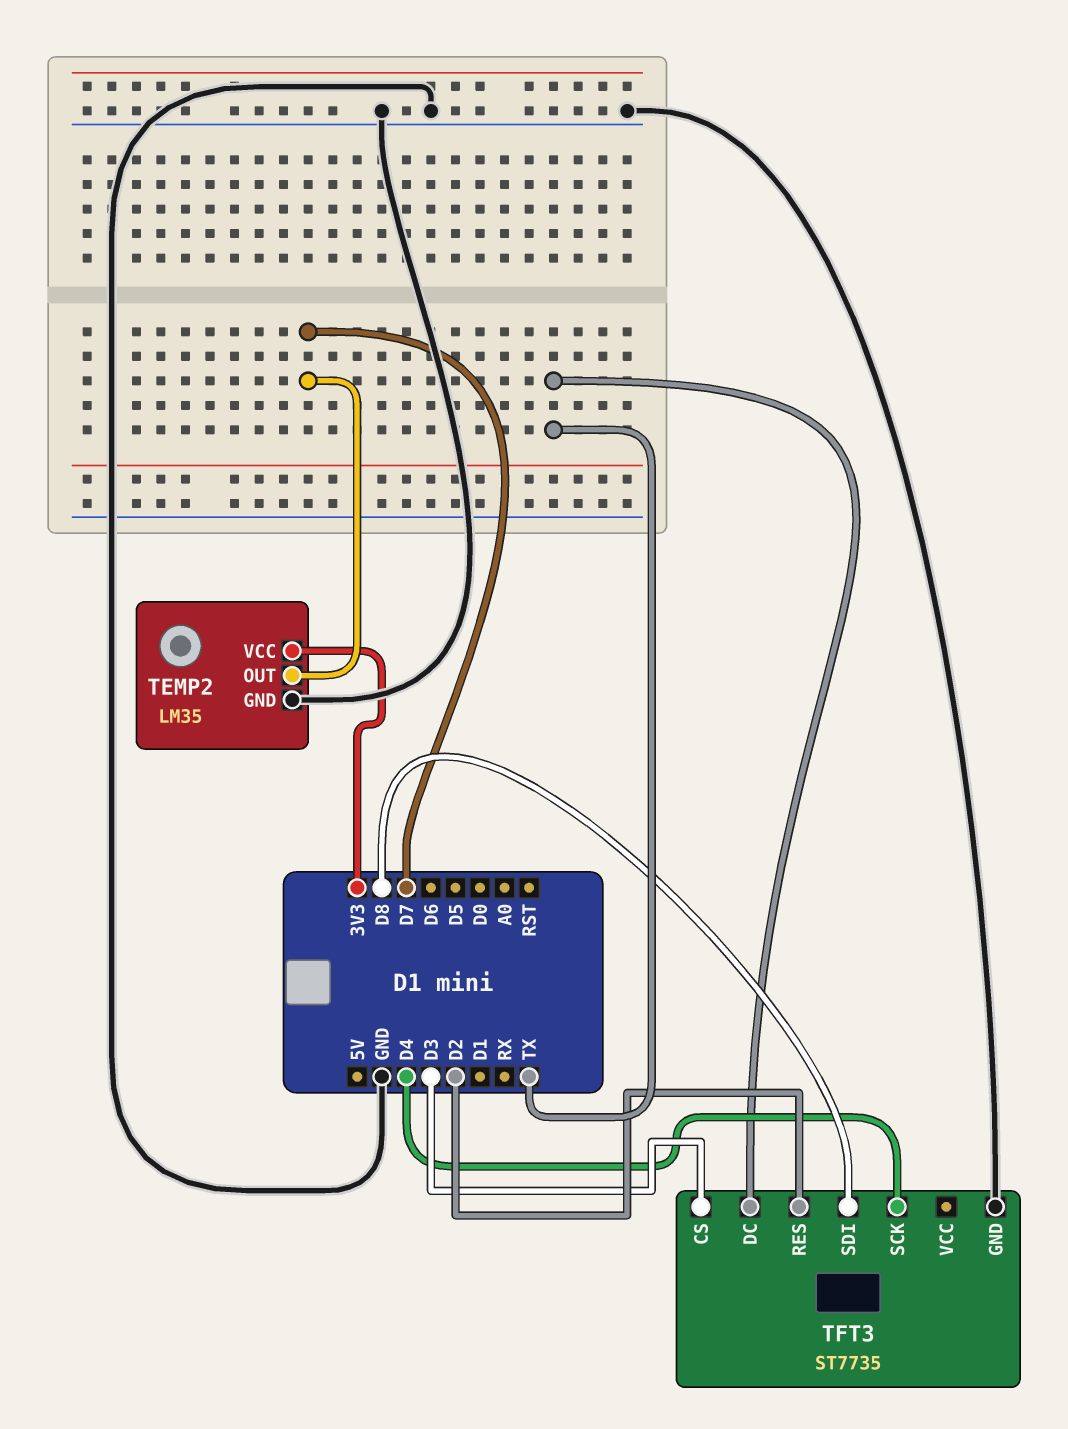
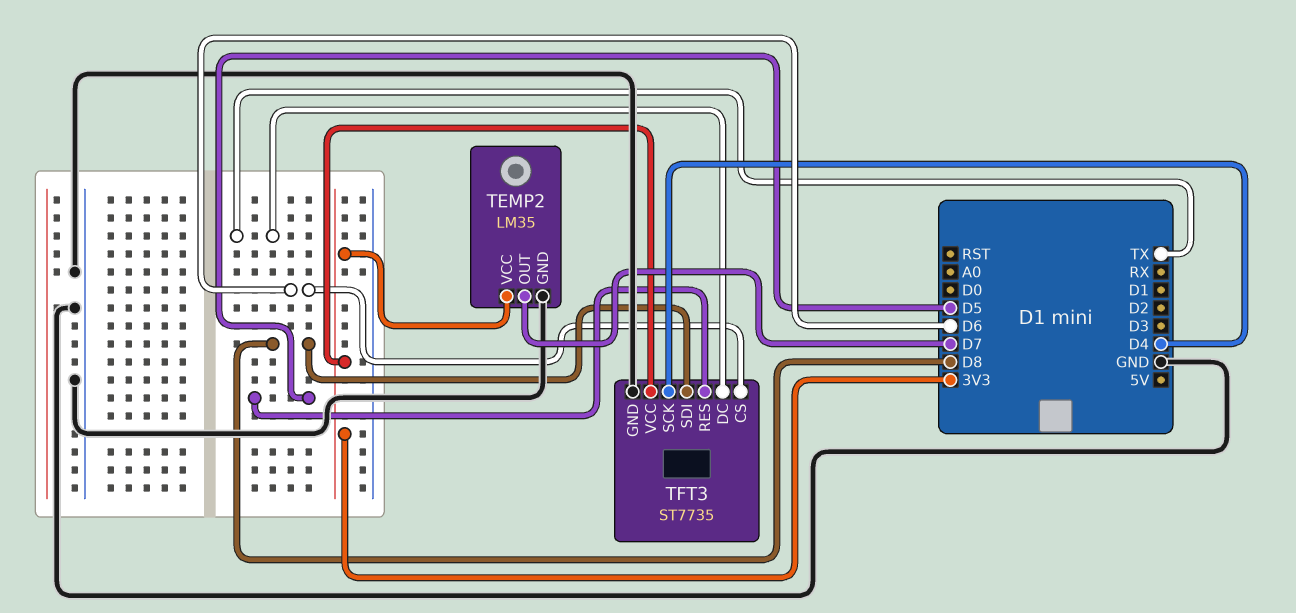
TFT3 pin CS: D3 -> D6
TFT3 pin RES: D2 -> D5
TFT3 pin VCC: none -> 3V3

